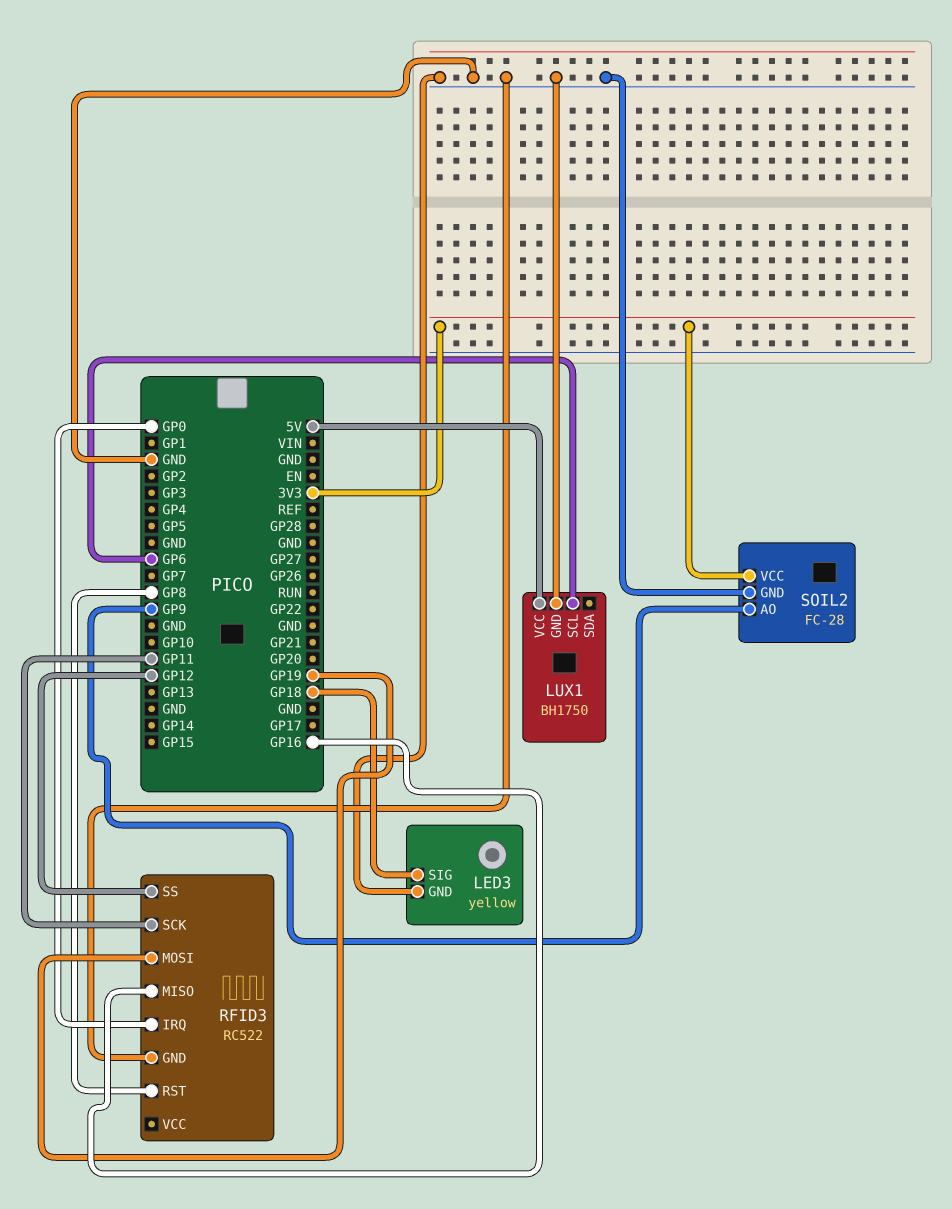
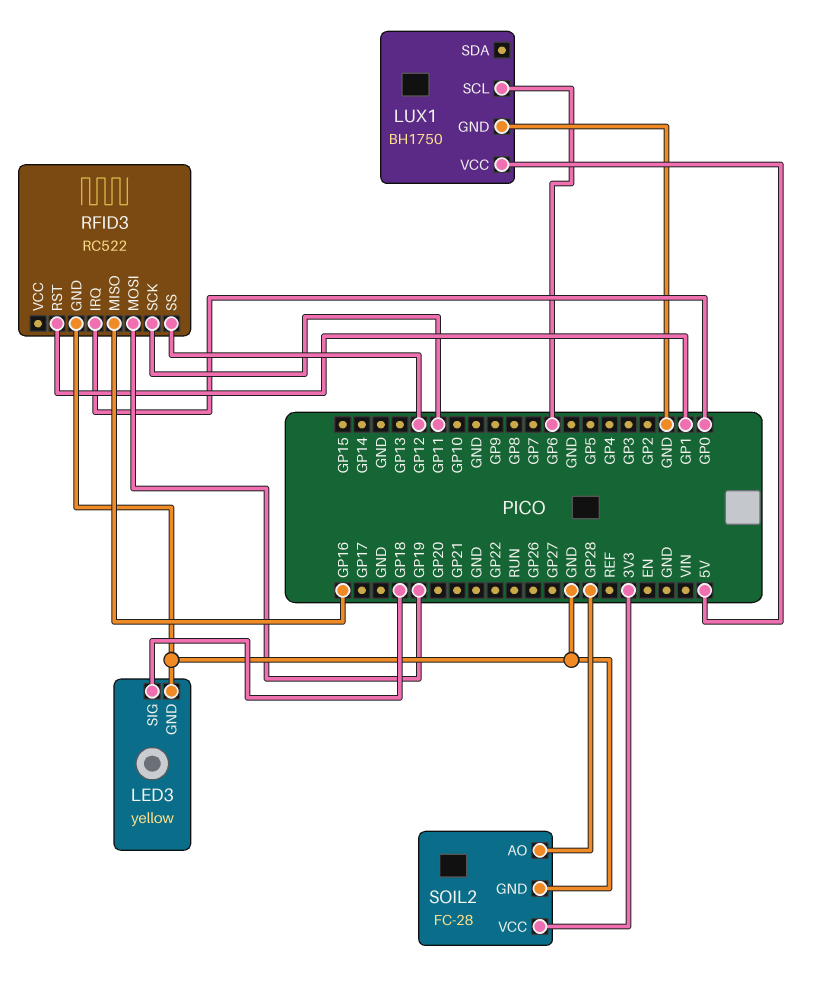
RFID3 pin RST: GP8 -> GP1
SOIL2 pin AO: GP9 -> GP28

